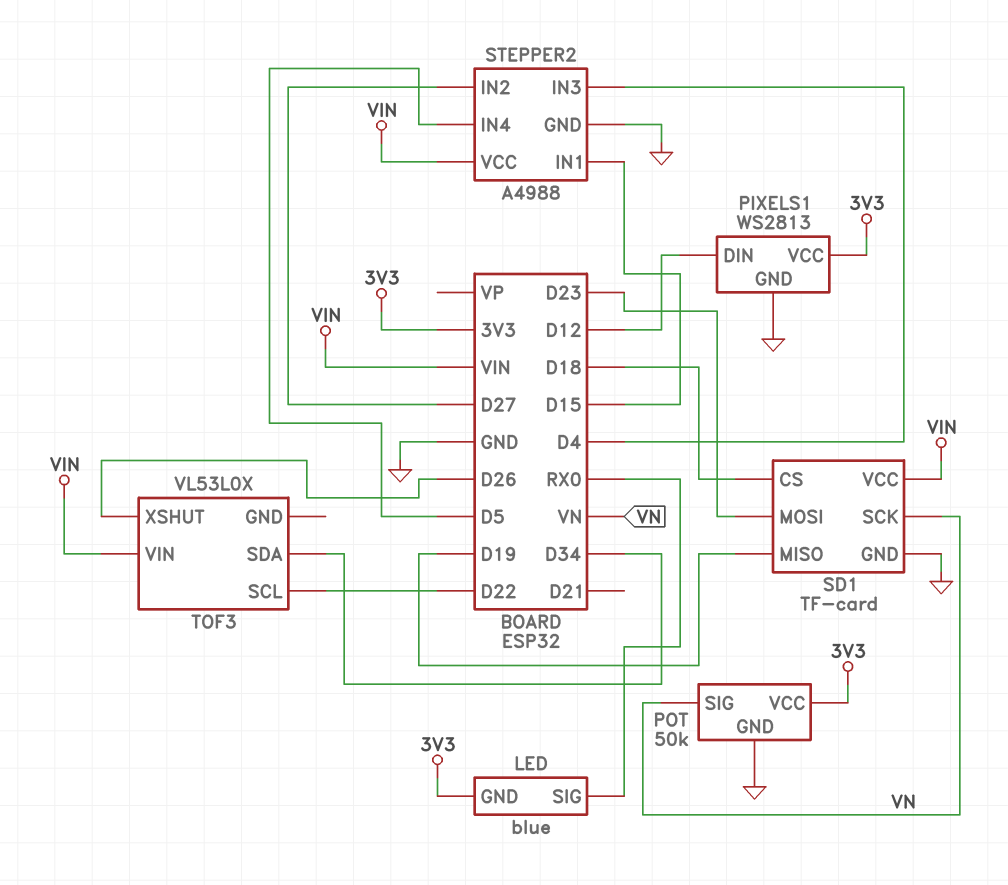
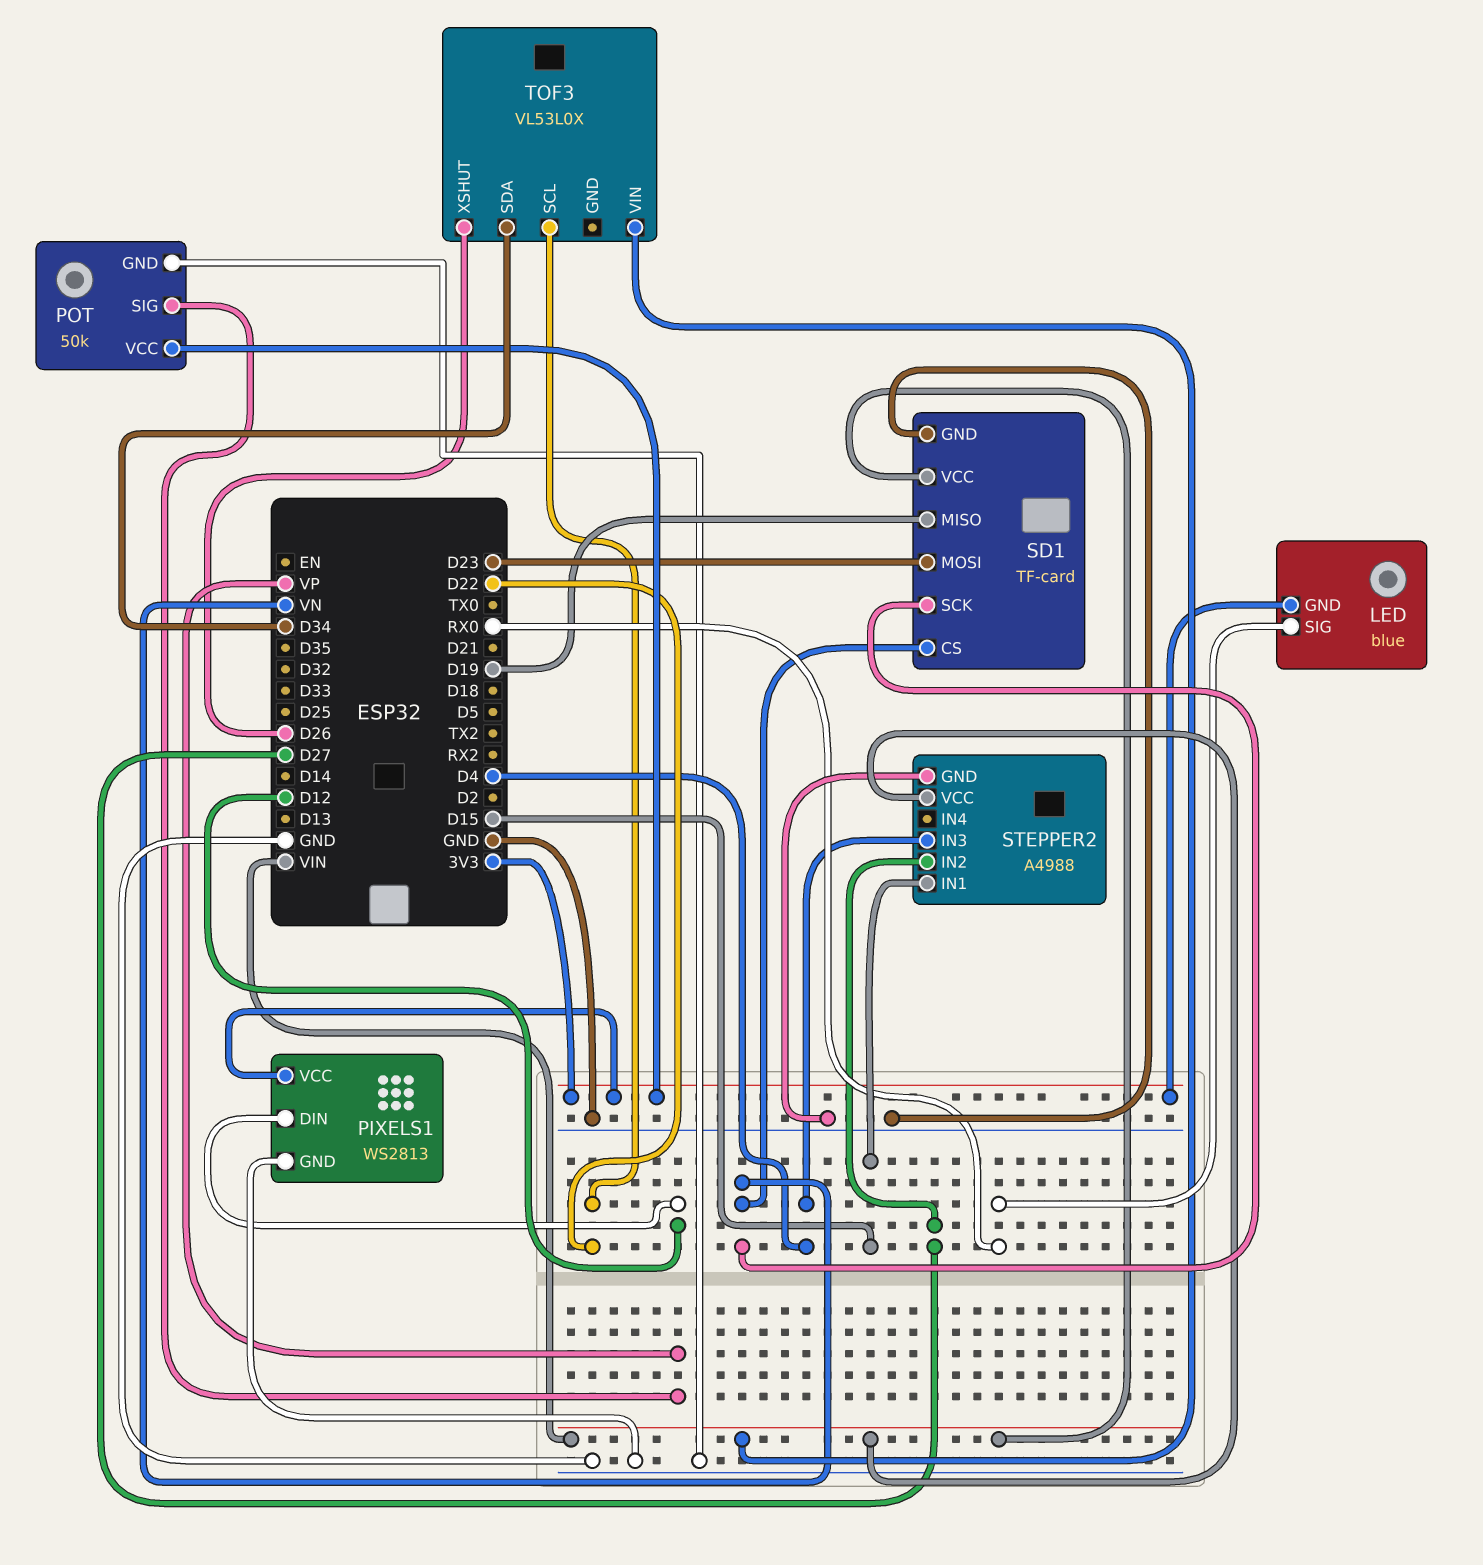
POT pin SIG: VN -> VP
SD1 pin CS: D18 -> VN
STEPPER2 pin IN4: D5 -> none

